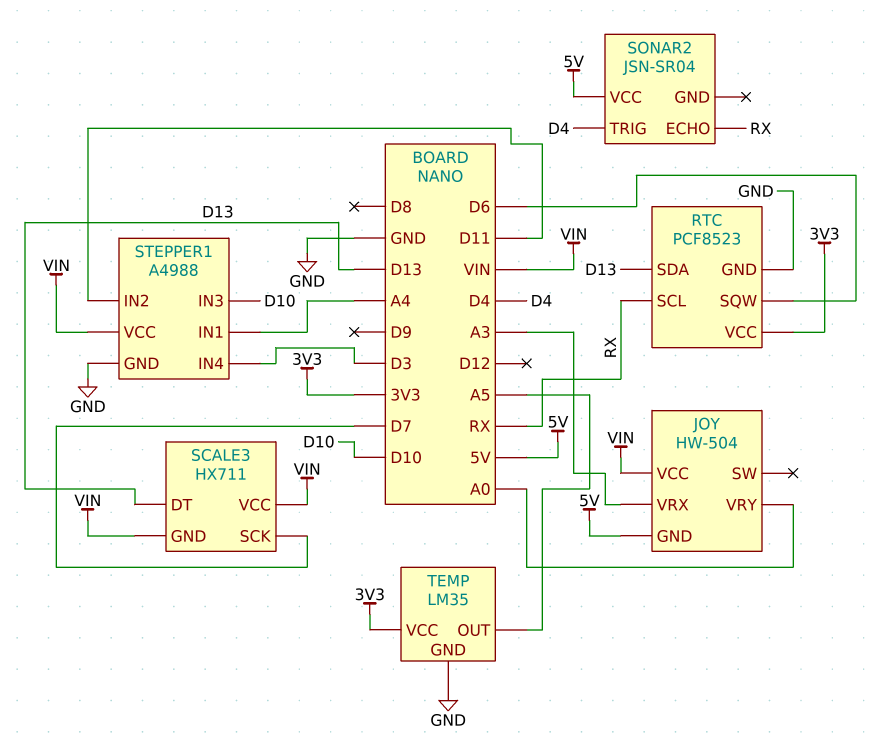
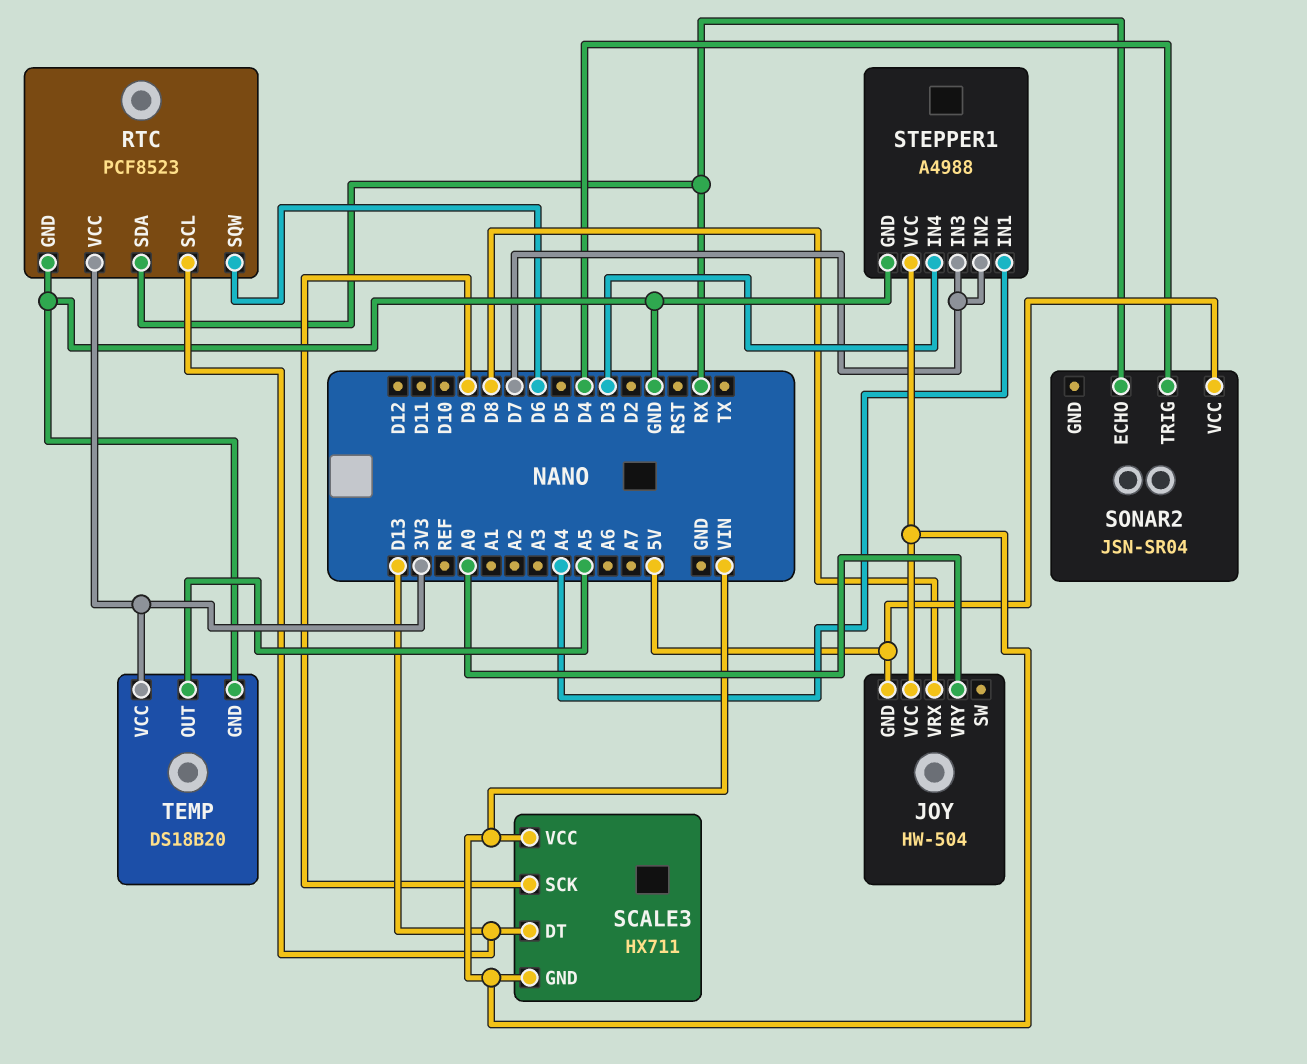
JOY pin VRX: A3 -> D8
RTC pin SCL: RX -> D13
RTC pin SDA: D13 -> RX
SCALE3 pin SCK: D7 -> D9
STEPPER1 pin IN2: D11 -> D7
STEPPER1 pin IN3: D10 -> D7
TEMP: LM35 -> DS18B20

